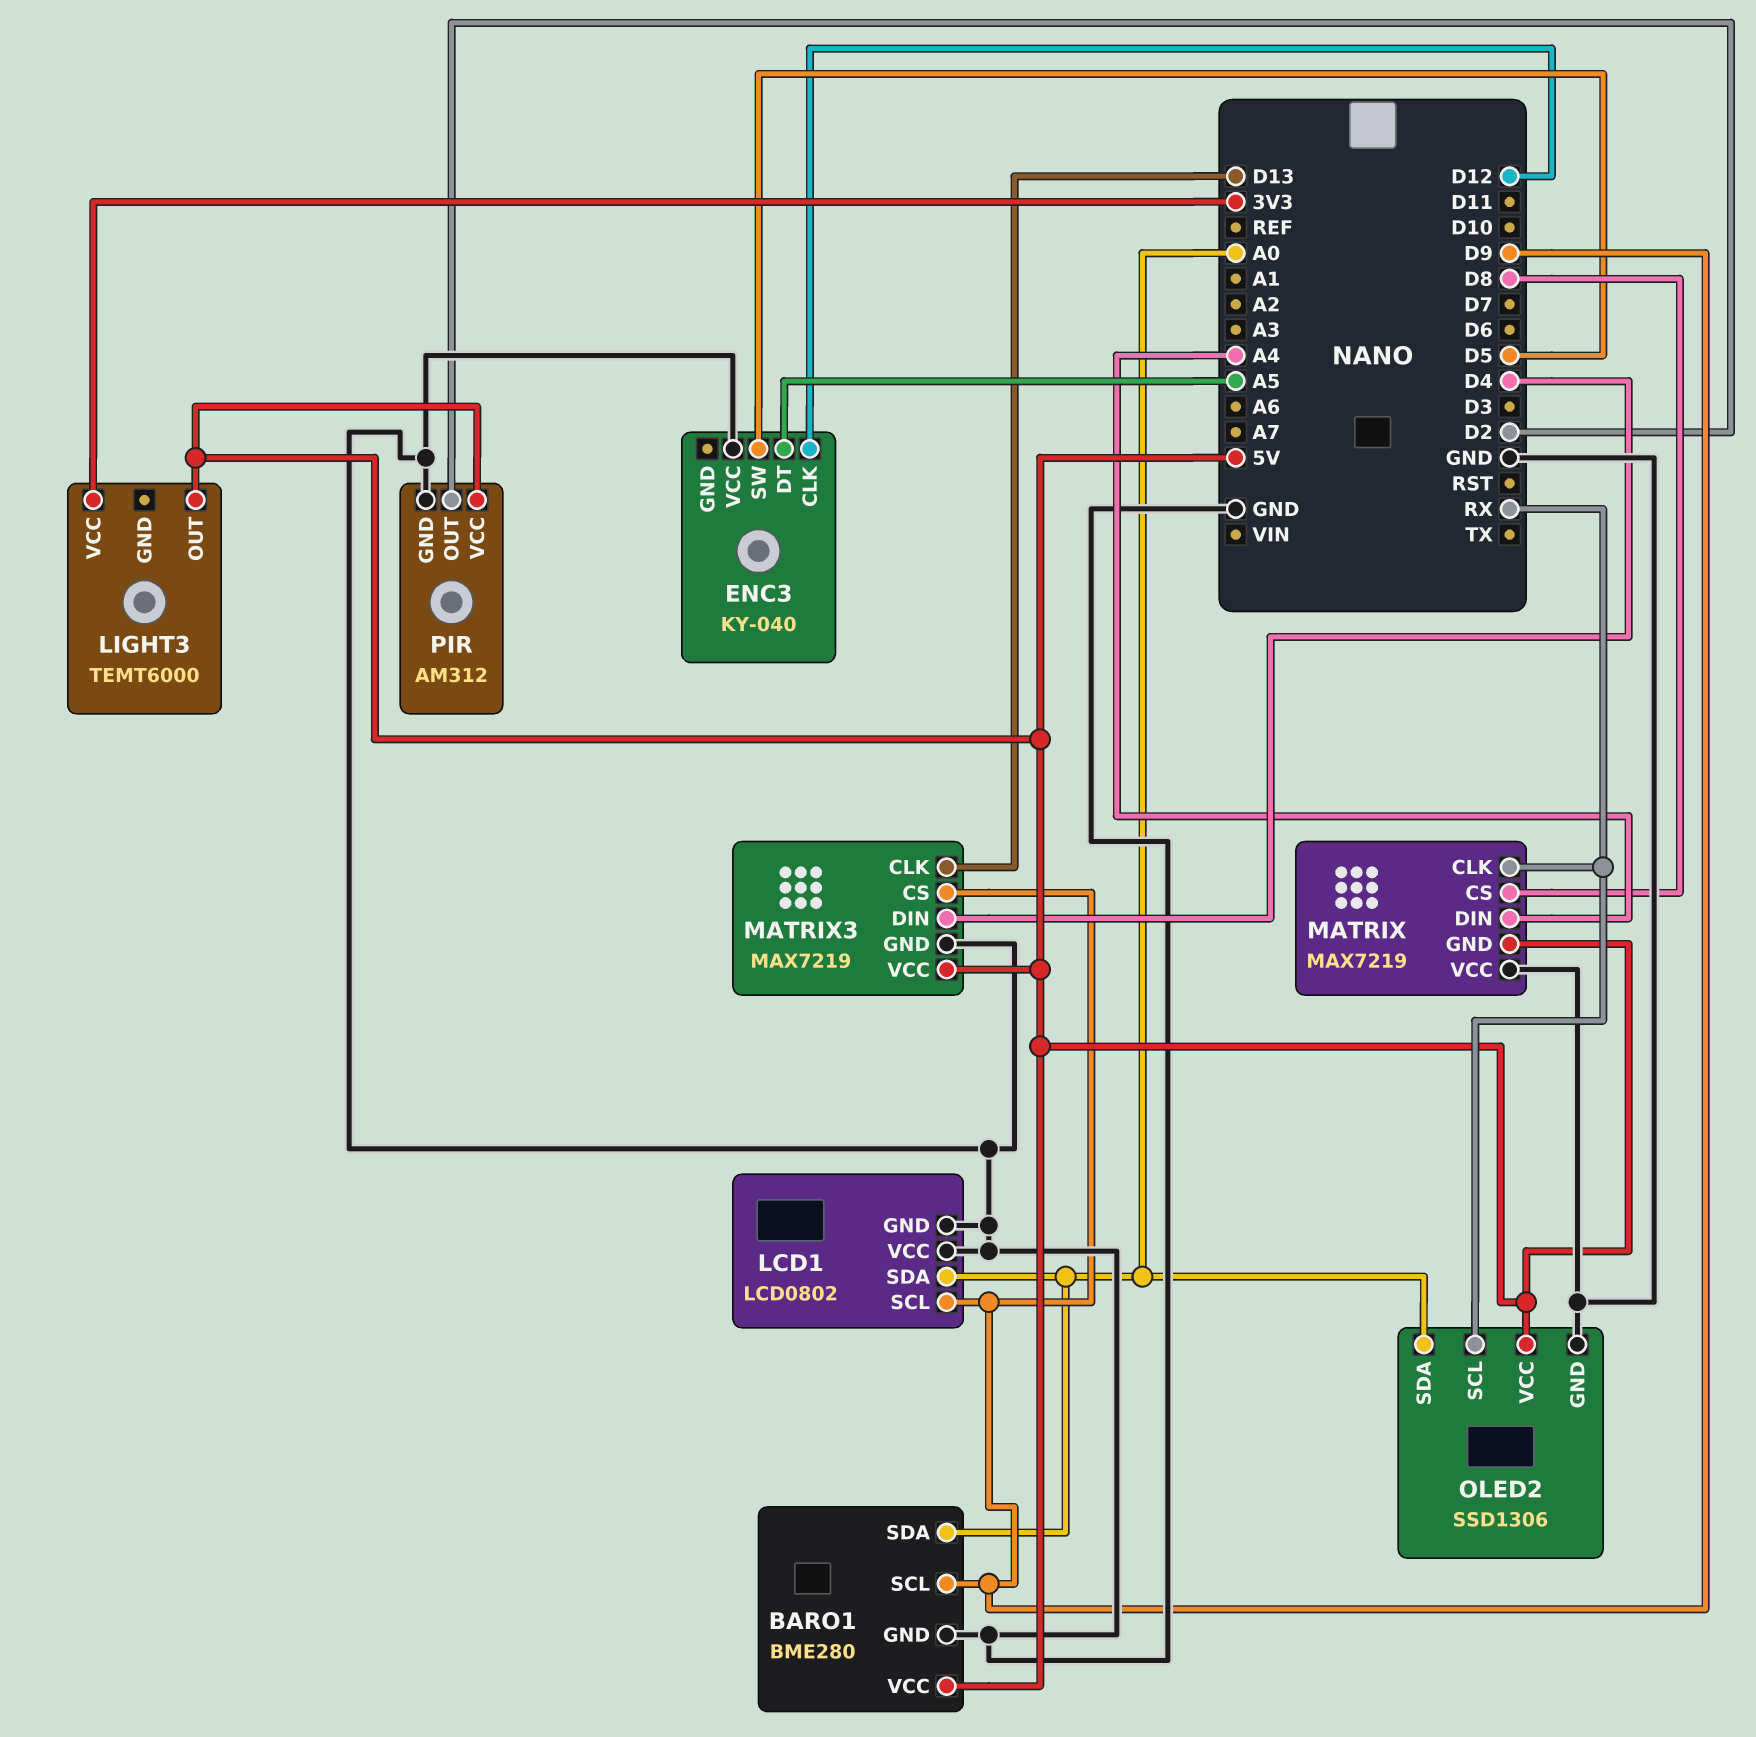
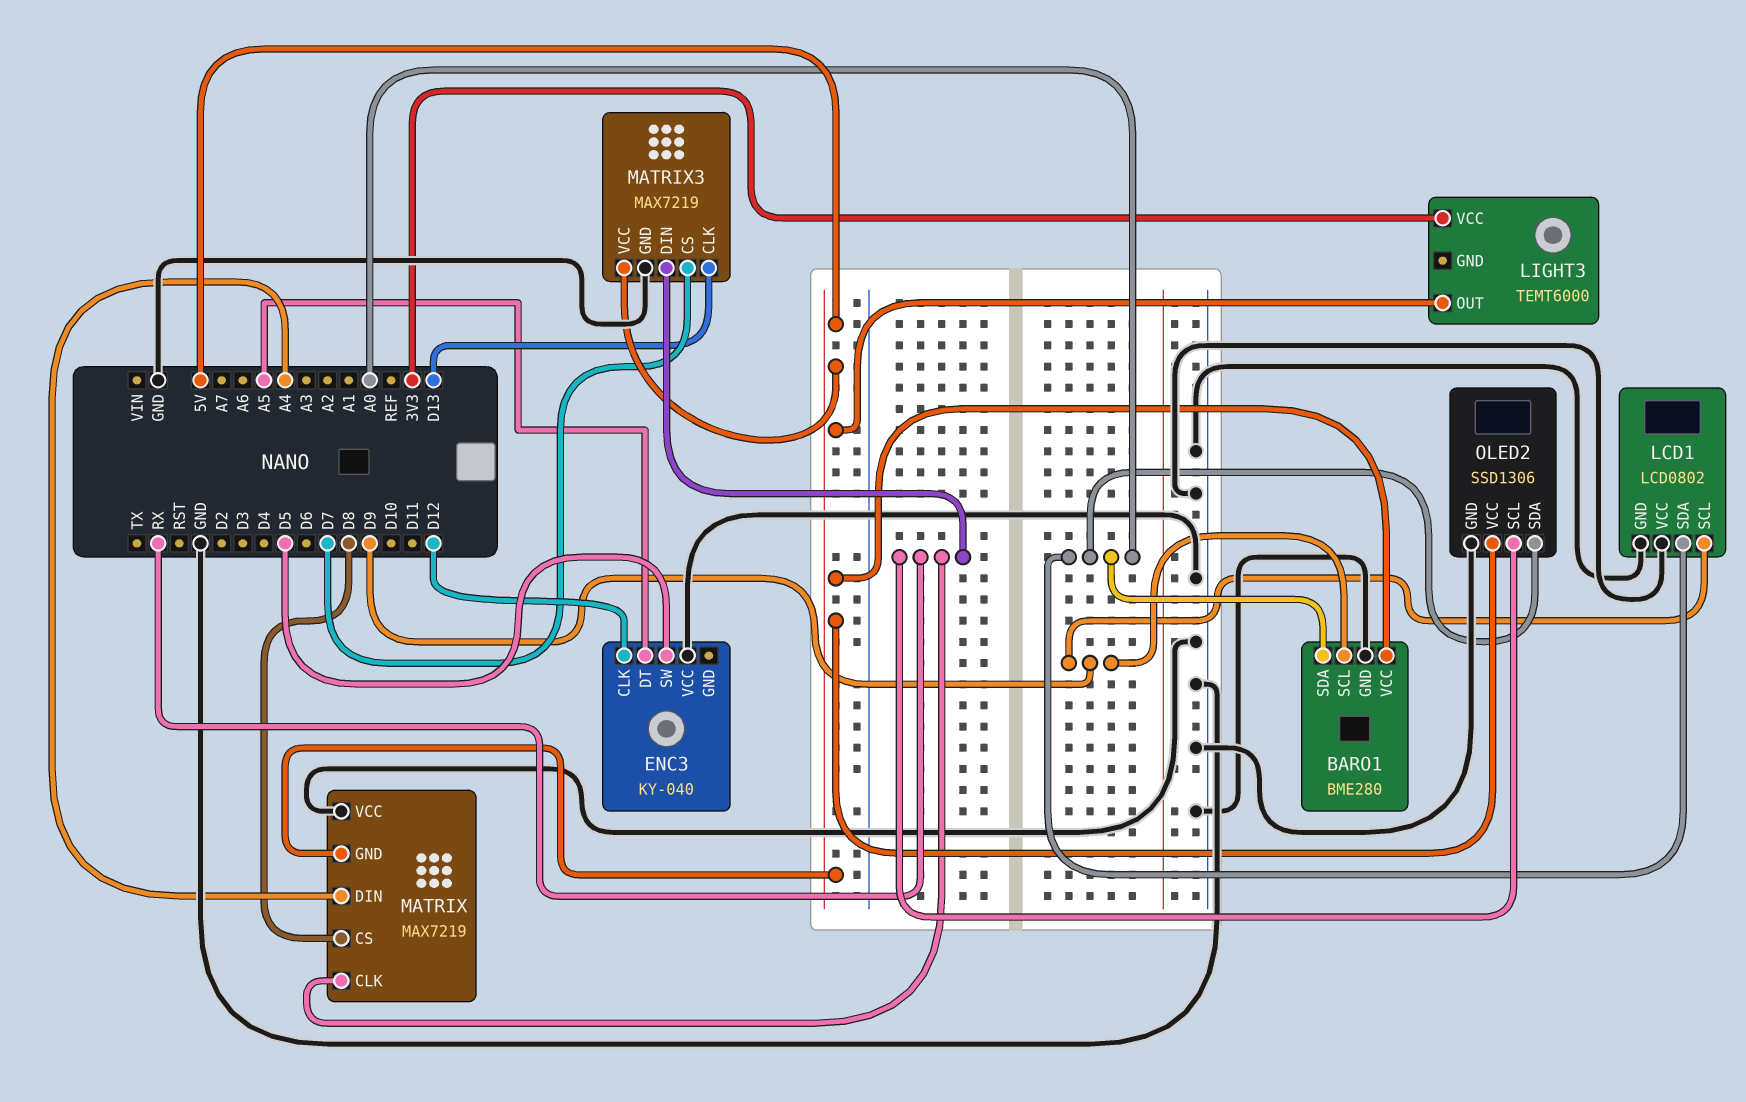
MATRIX3 pin CS: D9 -> D7
MATRIX3 pin DIN: D4 -> RX
PIR: AM312 -> none
PIR pin GND: GND -> none
PIR pin OUT: D2 -> none
PIR pin VCC: 5V -> none

